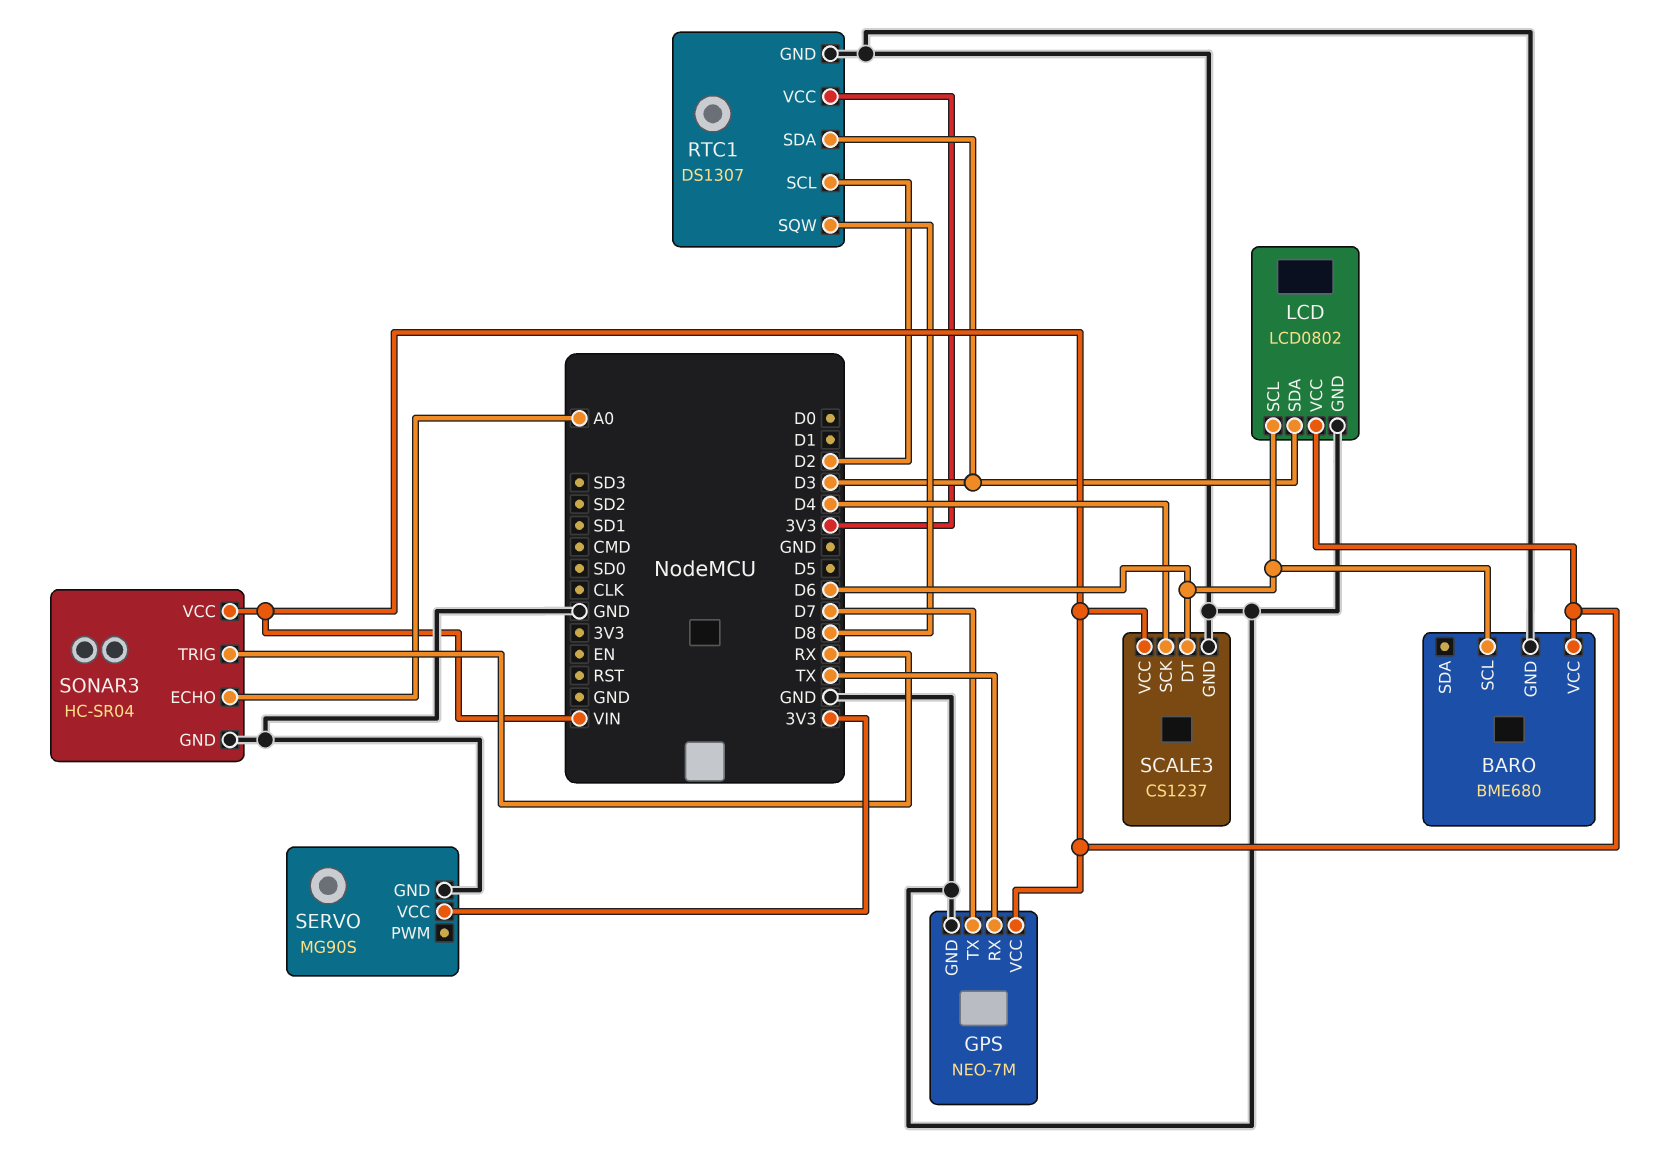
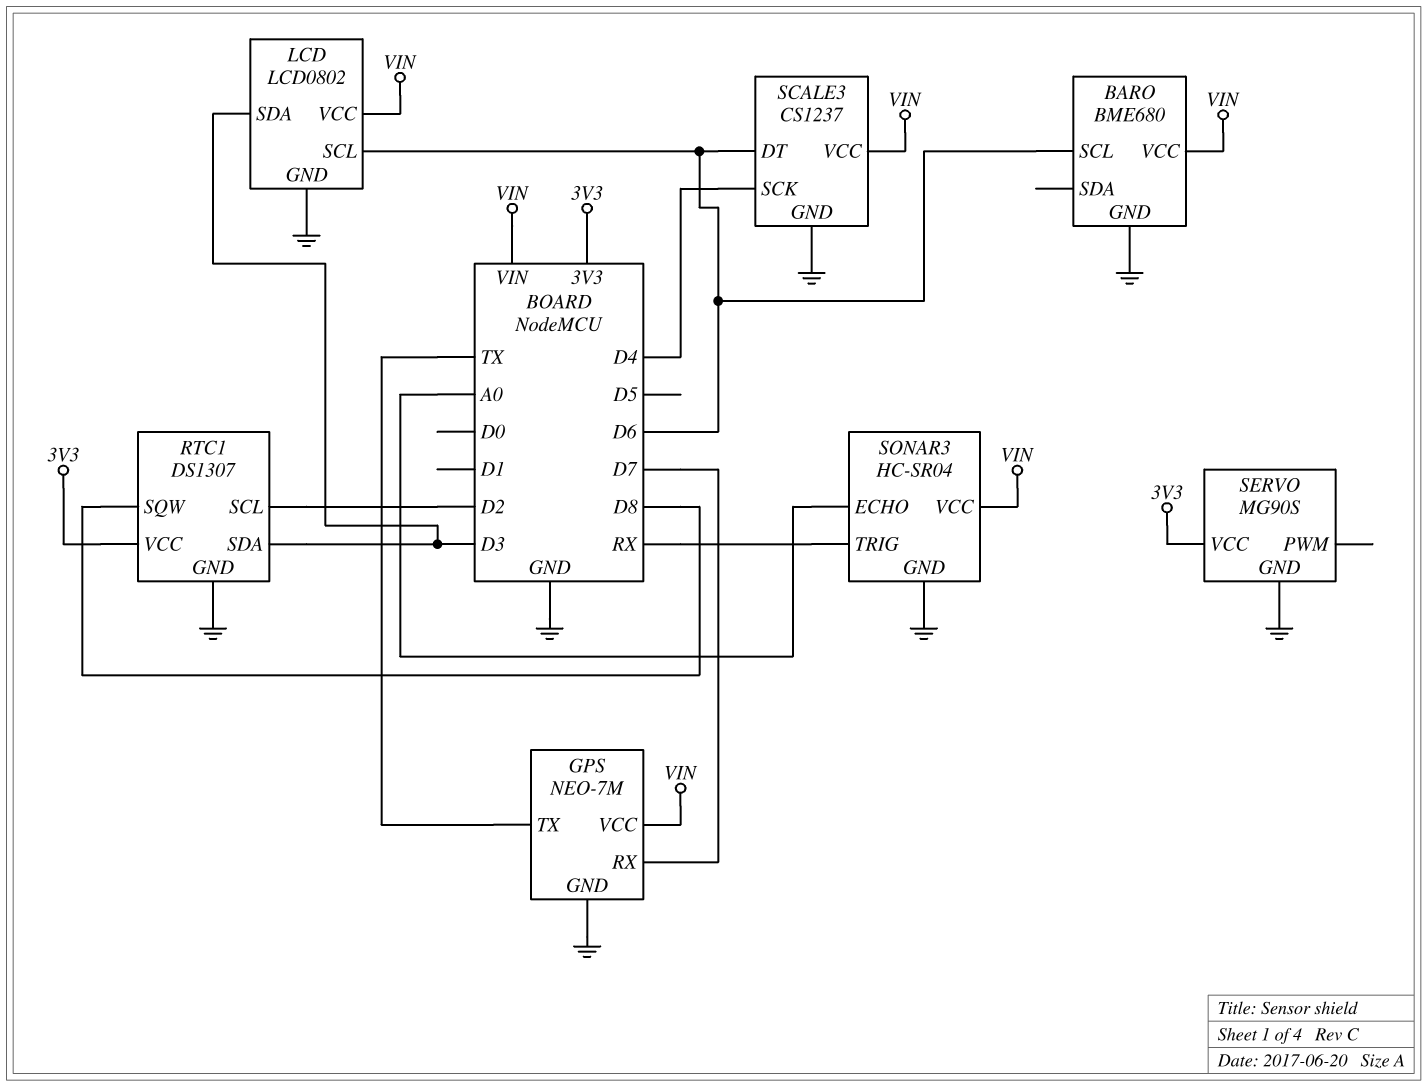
GPS pin RX: TX -> D7
GPS pin TX: D7 -> TX

